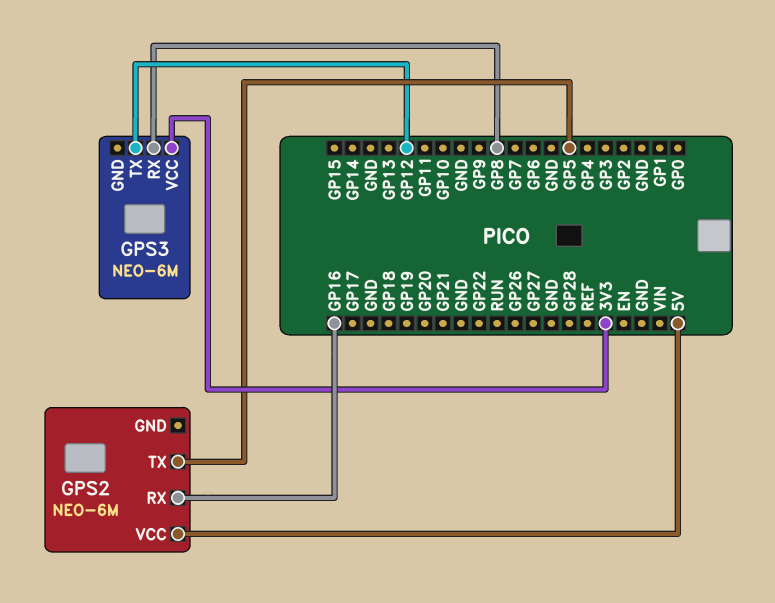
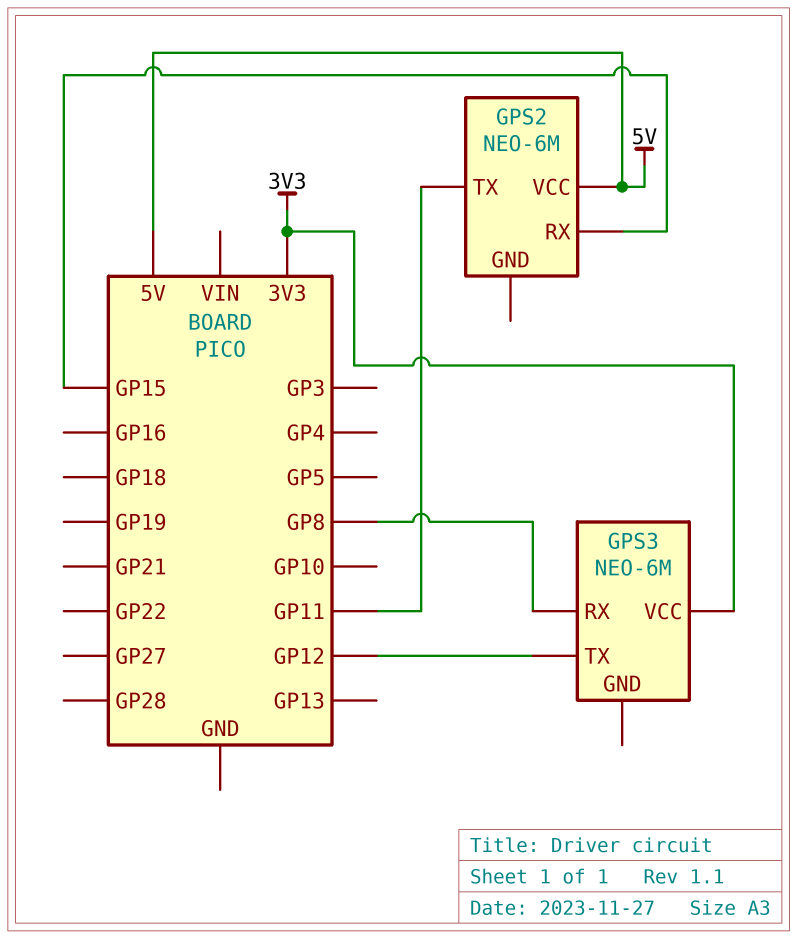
GPS2 pin RX: GP16 -> GP15
GPS2 pin TX: GP5 -> GP11

